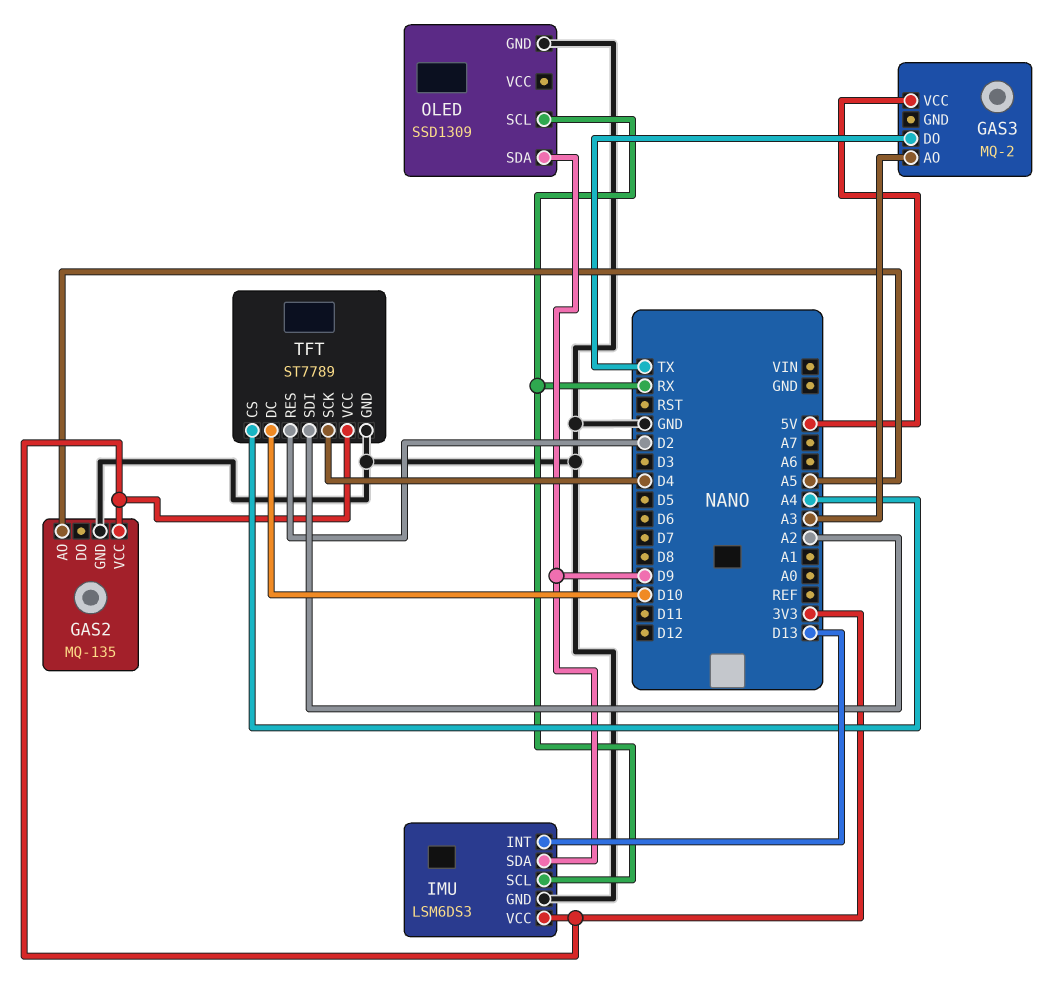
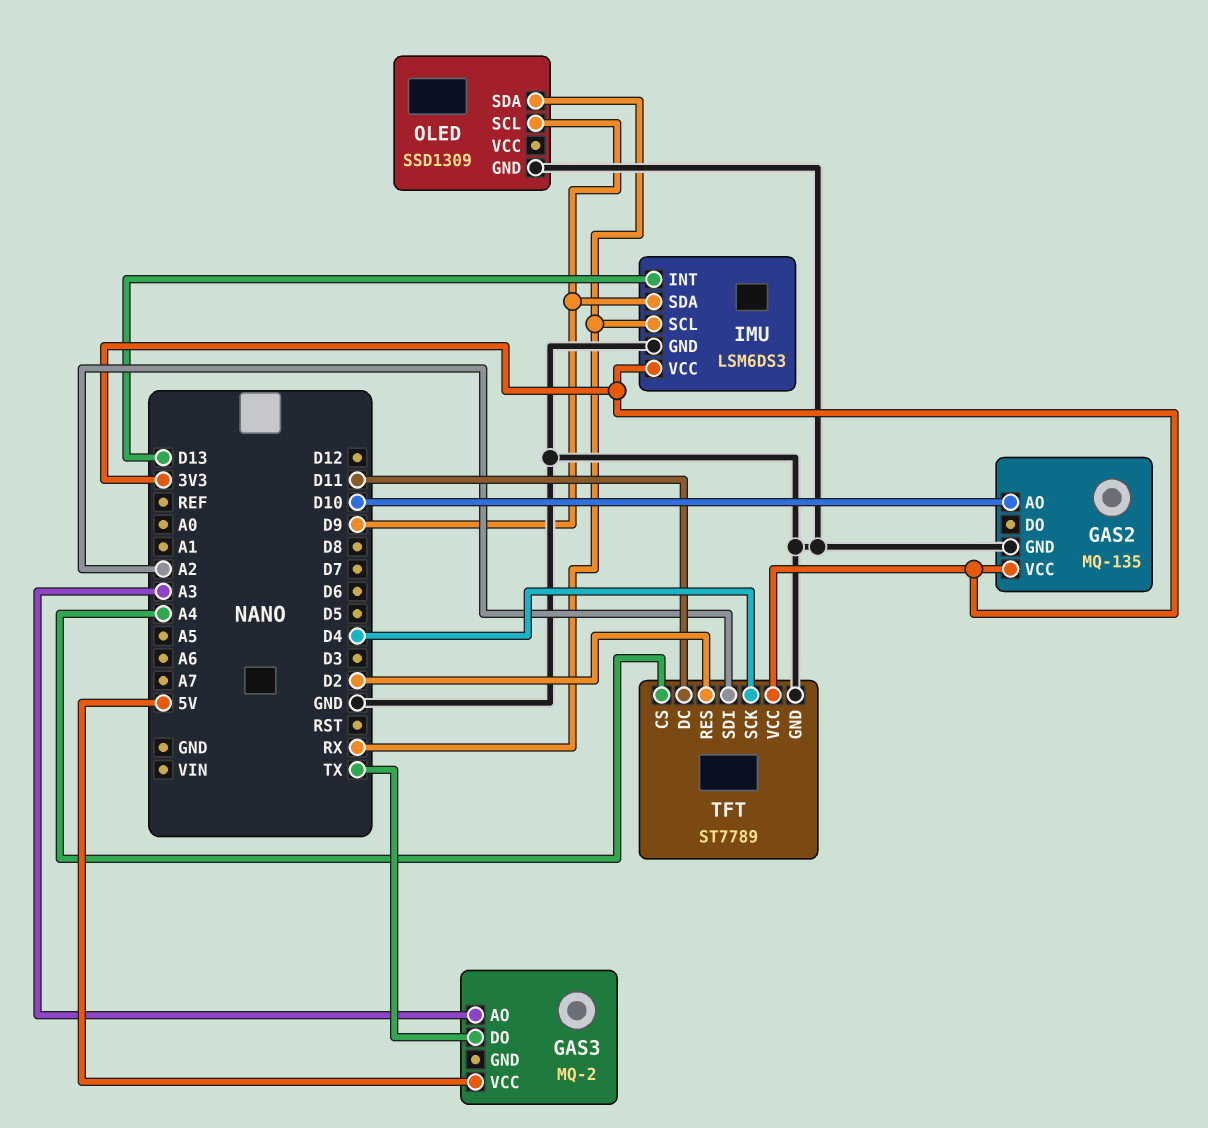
GAS2 pin AO: A5 -> D10
OLED pin SCL: RX -> D9
OLED pin SDA: D9 -> RX
TFT pin DC: D10 -> D11

